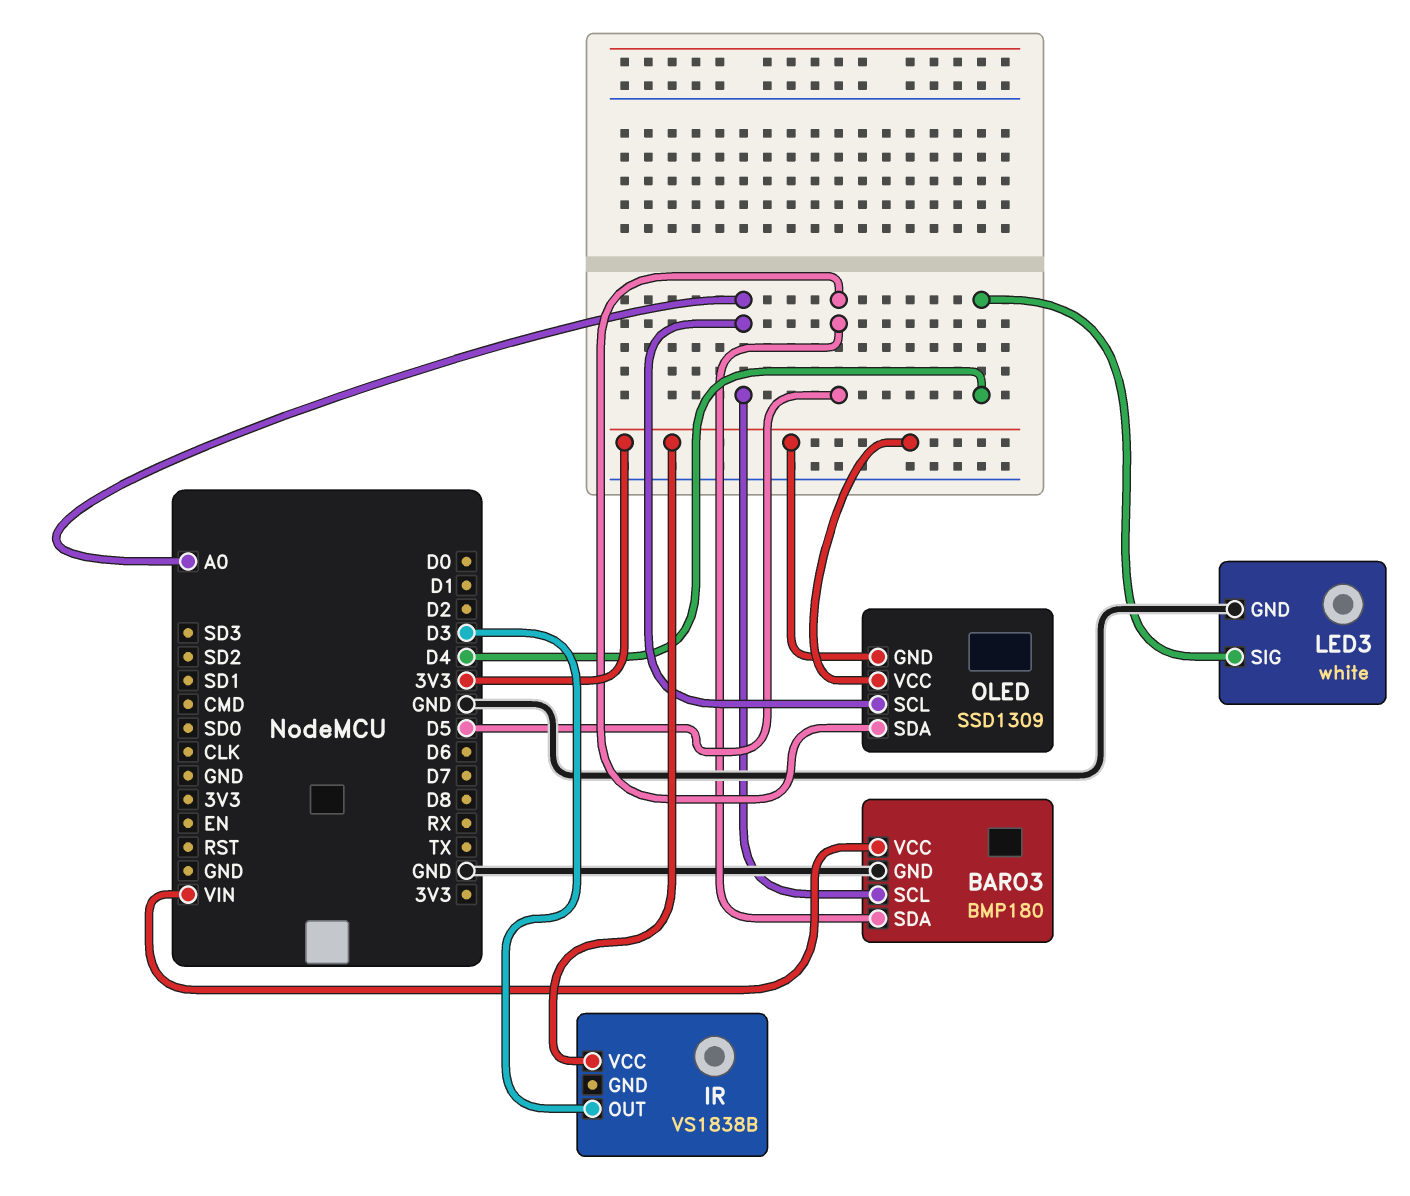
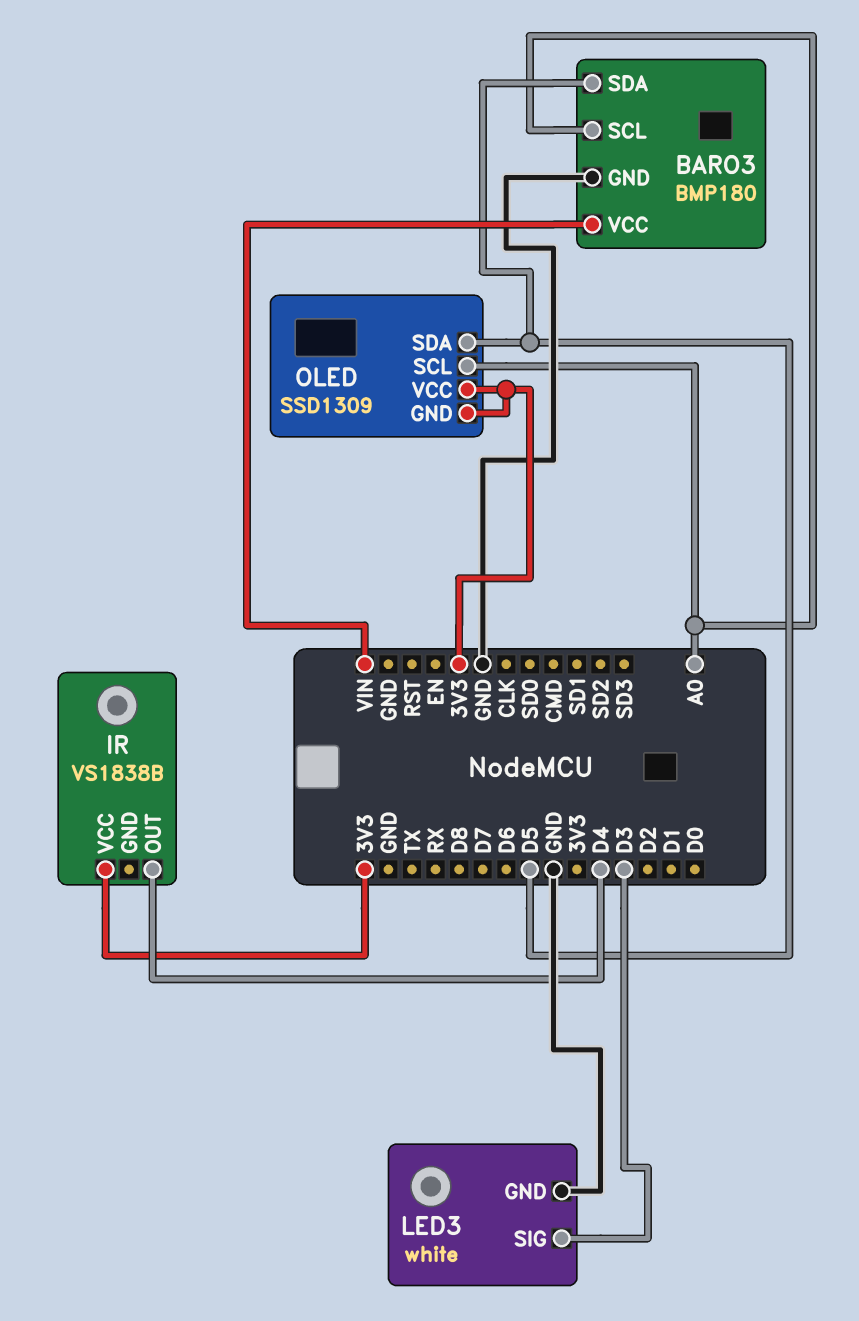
IR pin OUT: D3 -> D4
LED3 pin SIG: D4 -> D3

